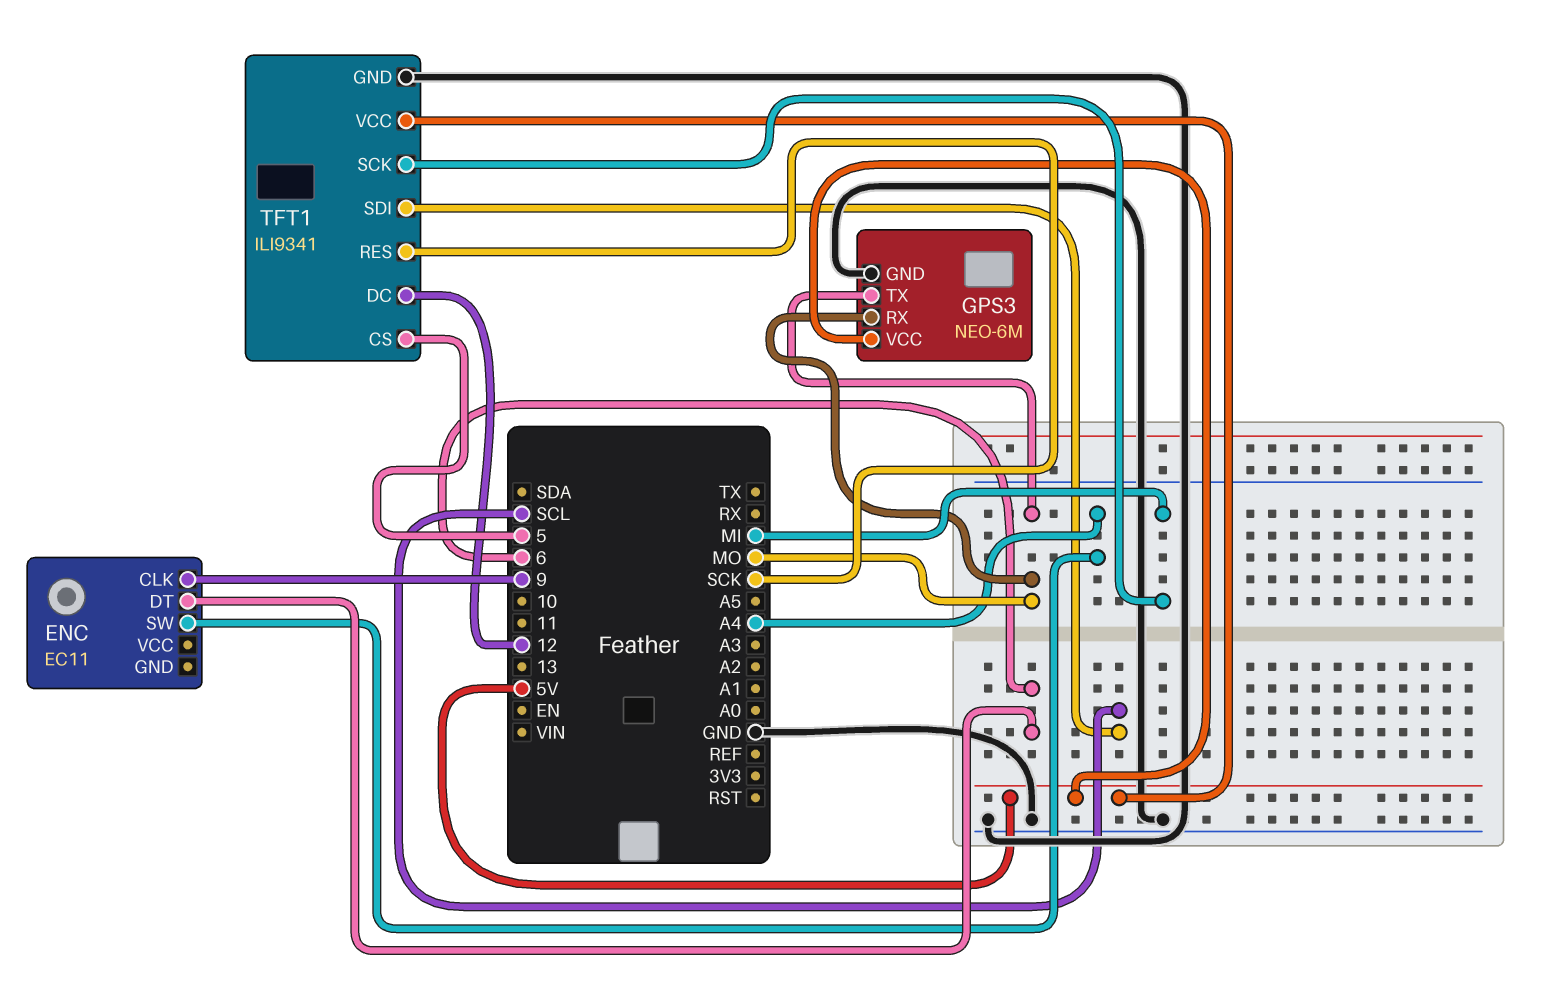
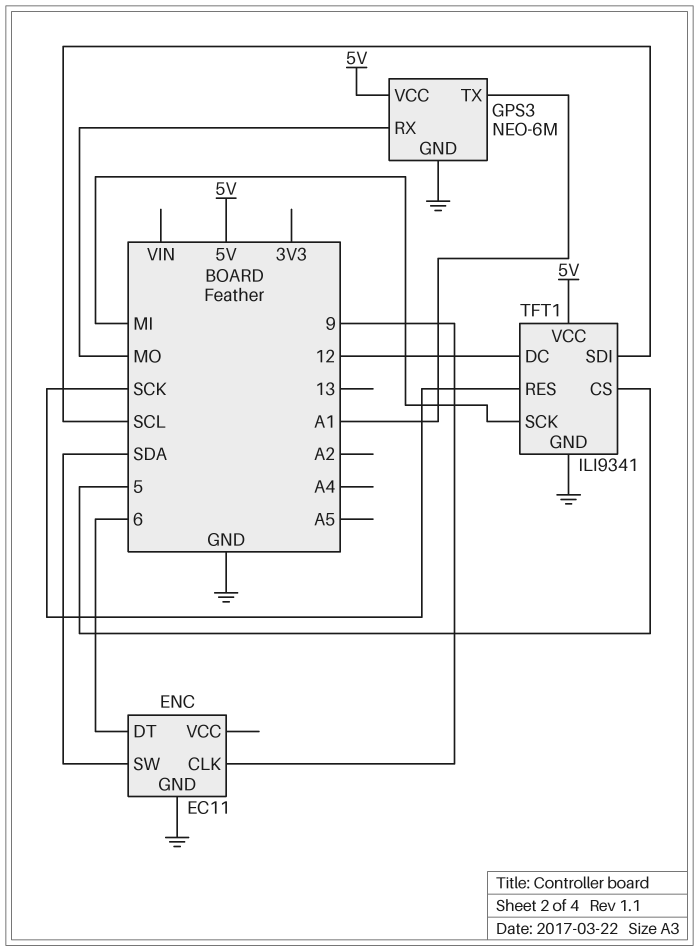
ENC pin GND: none -> GND
ENC pin SW: A4 -> SDA
GPS3 pin TX: MO -> A1

